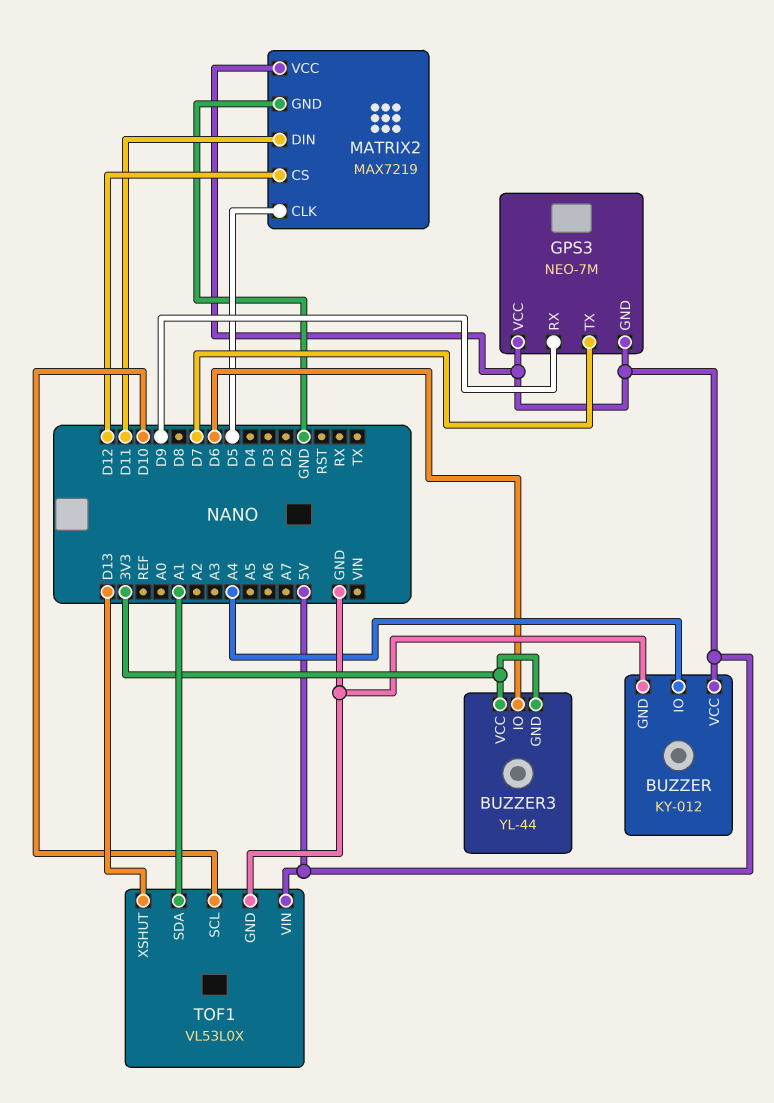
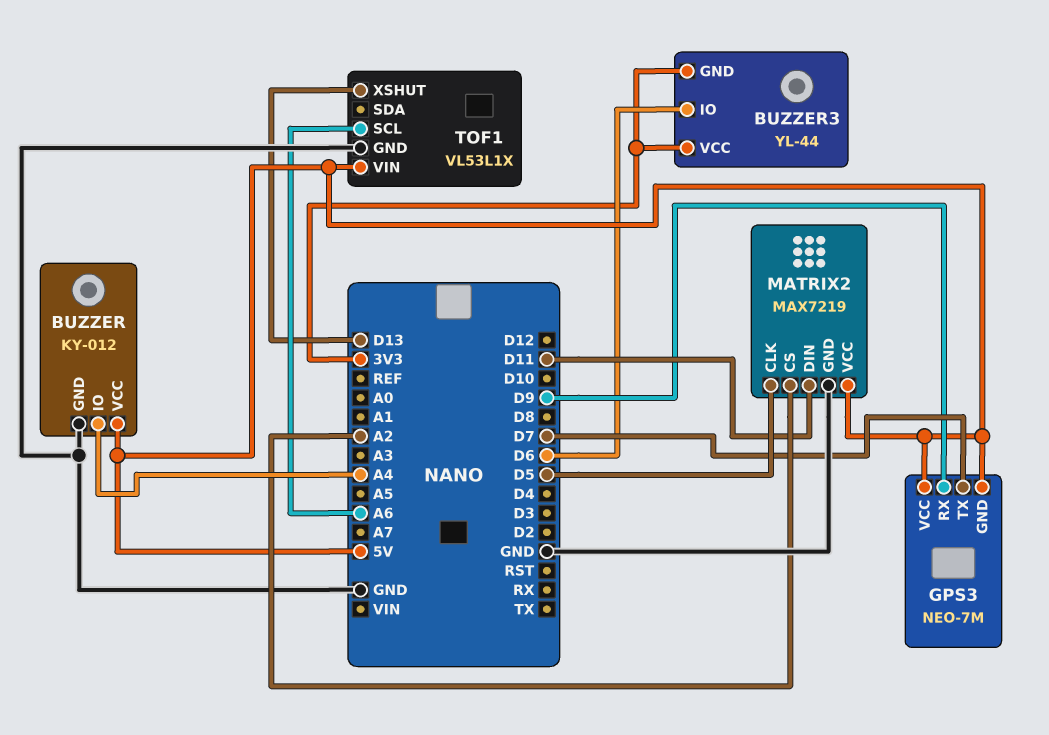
MATRIX2 pin CS: D12 -> A2
TOF1: VL53L0X -> VL53L1X
TOF1 pin SCL: D10 -> A6
TOF1 pin SDA: A1 -> none

